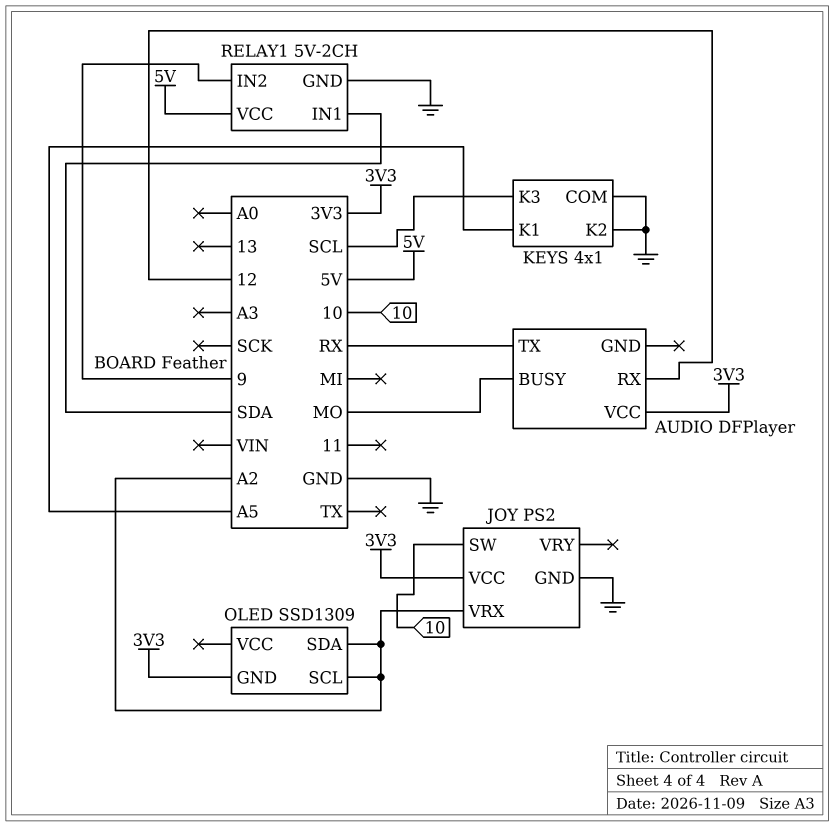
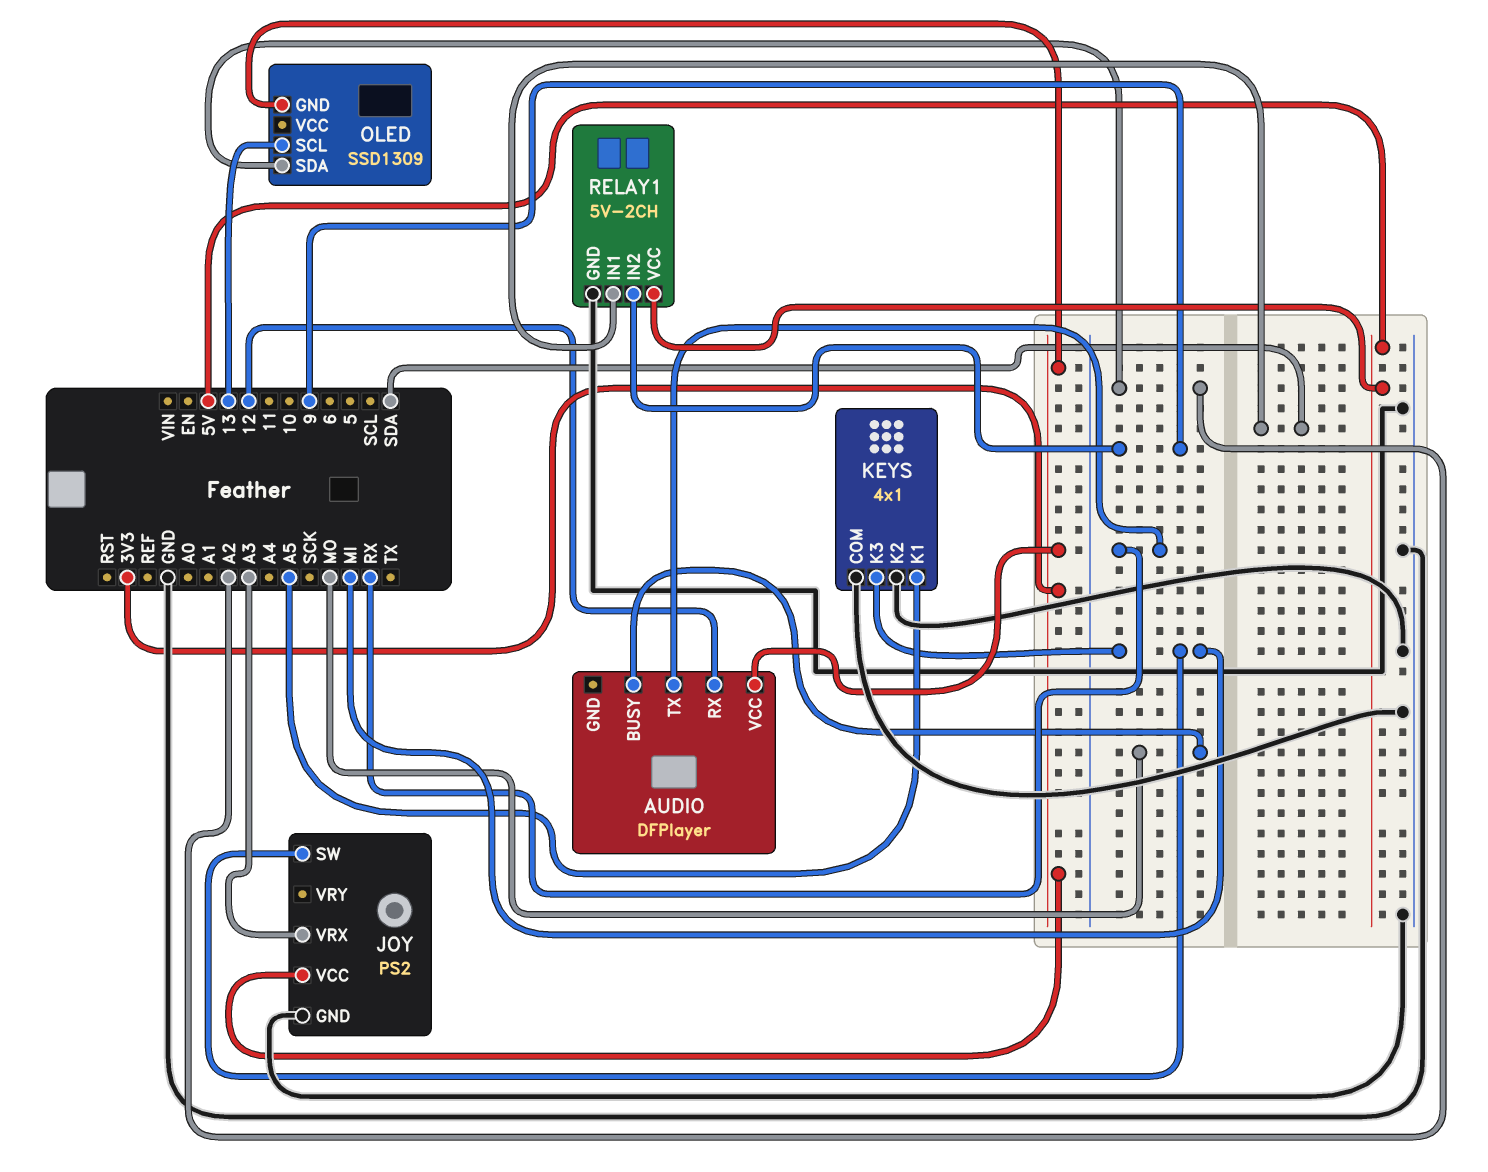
JOY pin SW: 10 -> MI
JOY pin VRX: A2 -> A3
KEYS pin K3: SCL -> MI
OLED pin SCL: A2 -> 13

